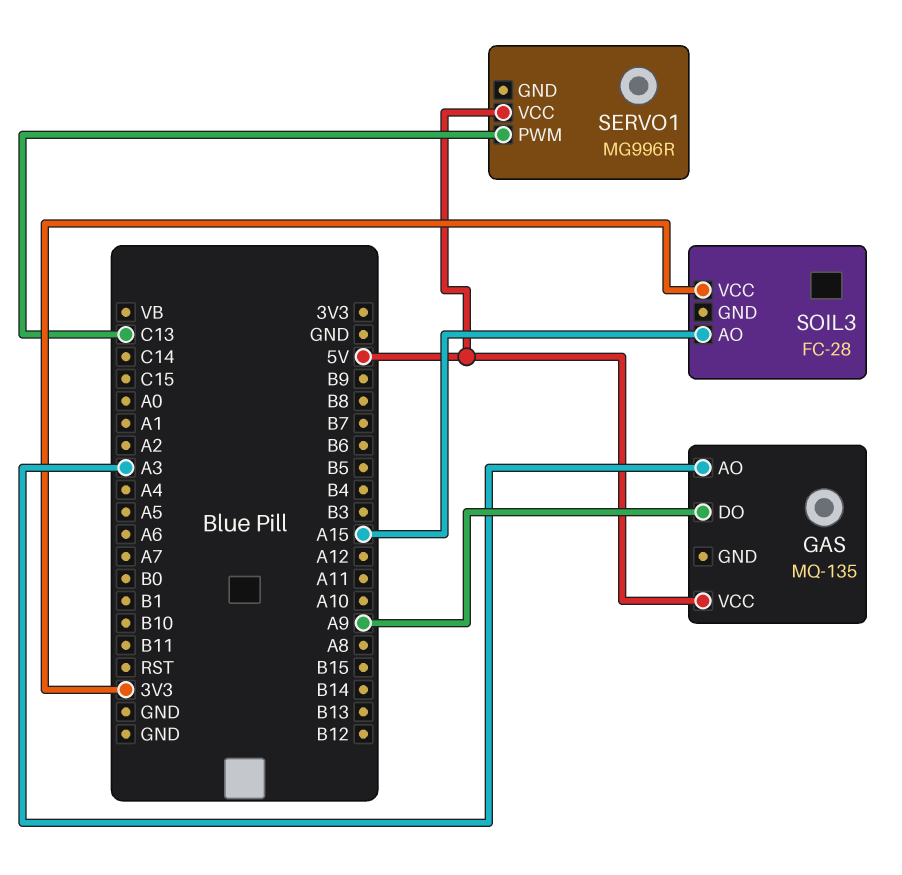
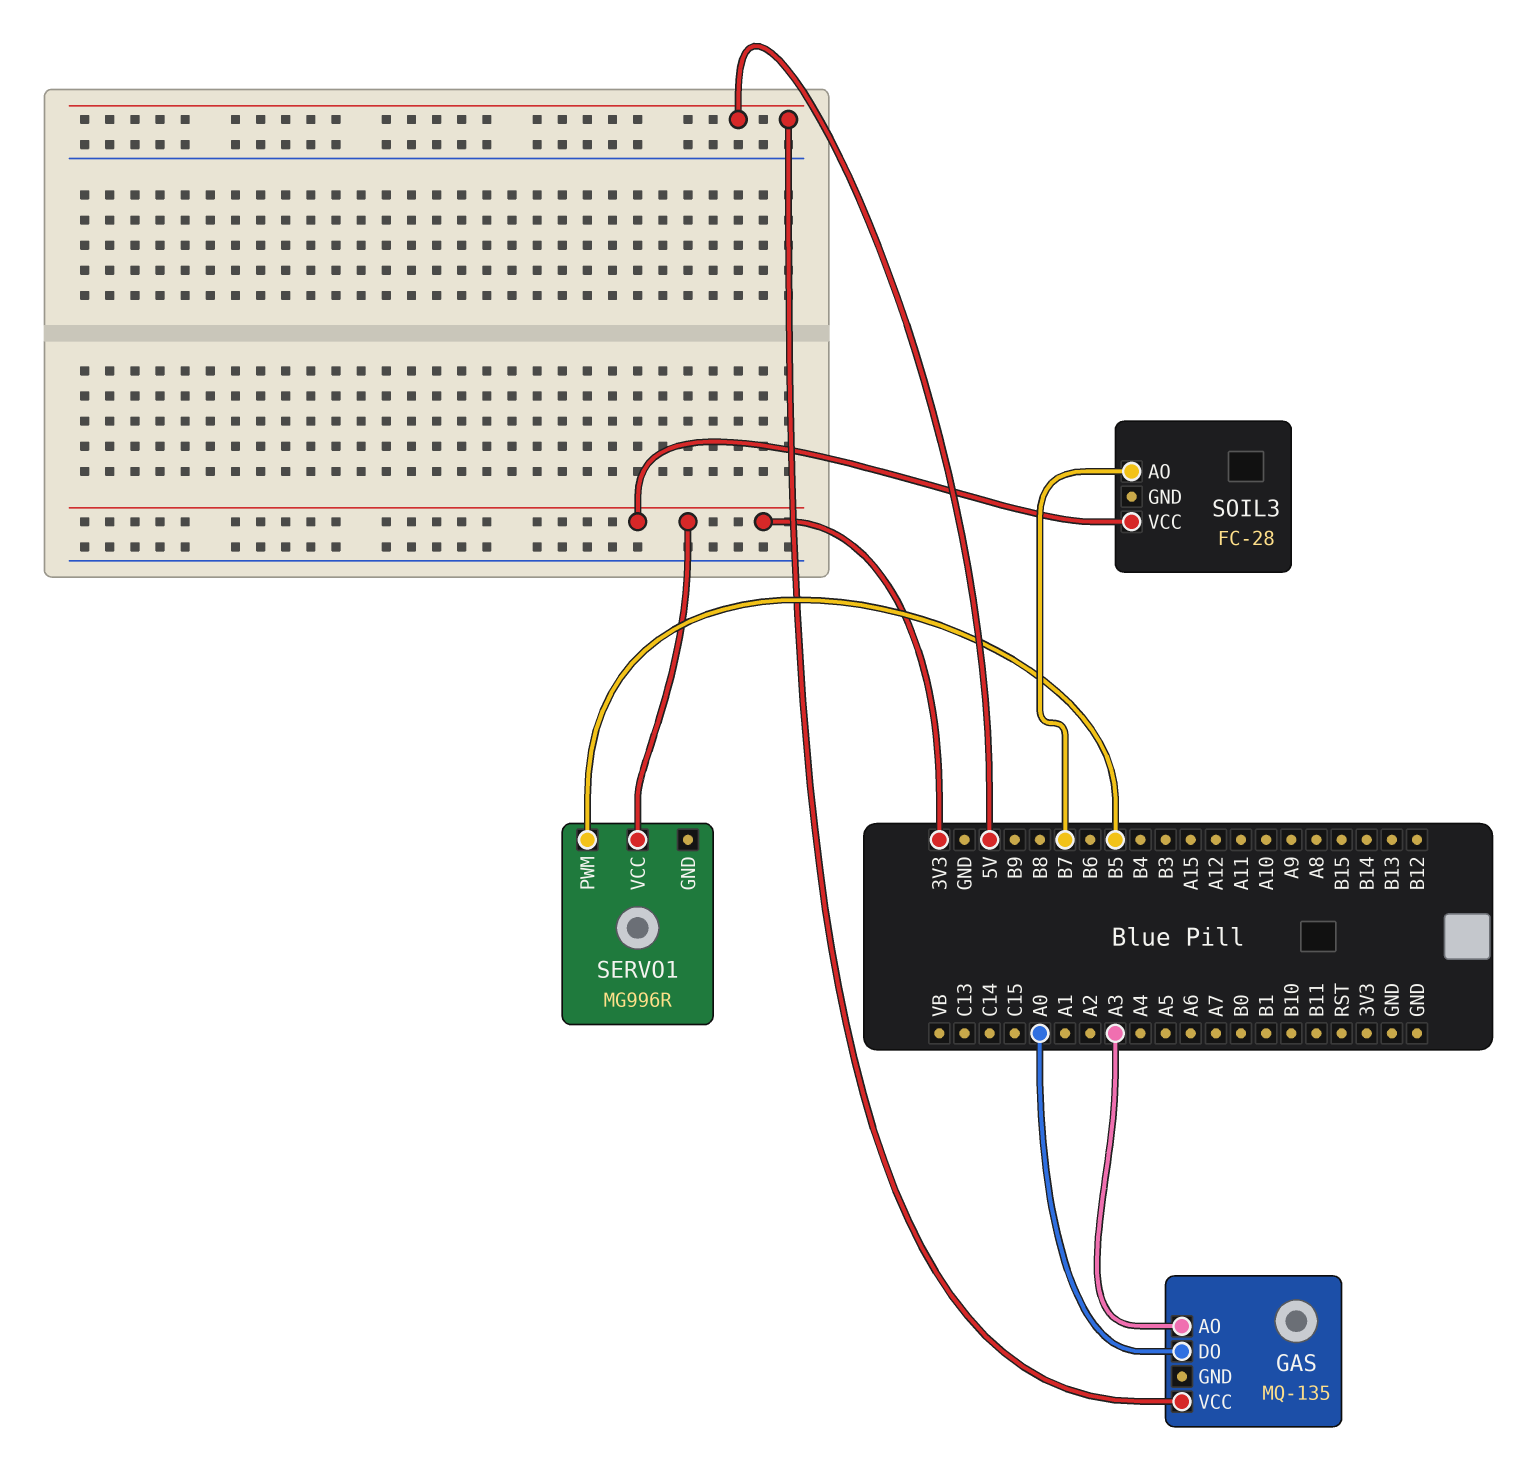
GAS pin DO: A9 -> A0
SERVO1 pin PWM: C13 -> B5
SERVO1 pin VCC: 5V -> 3V3
SOIL3 pin AO: A15 -> B7

